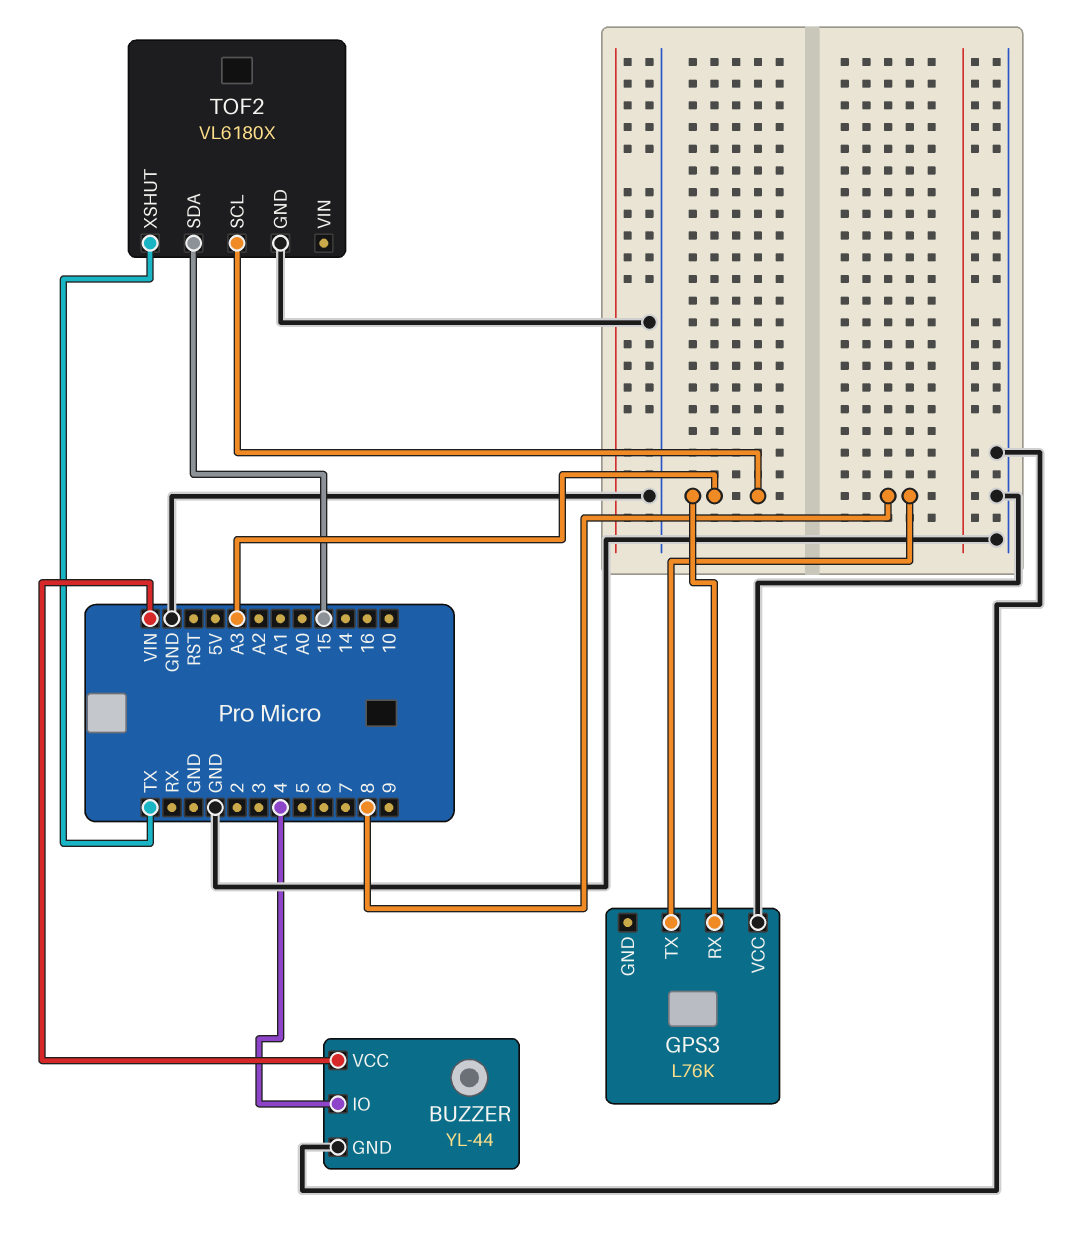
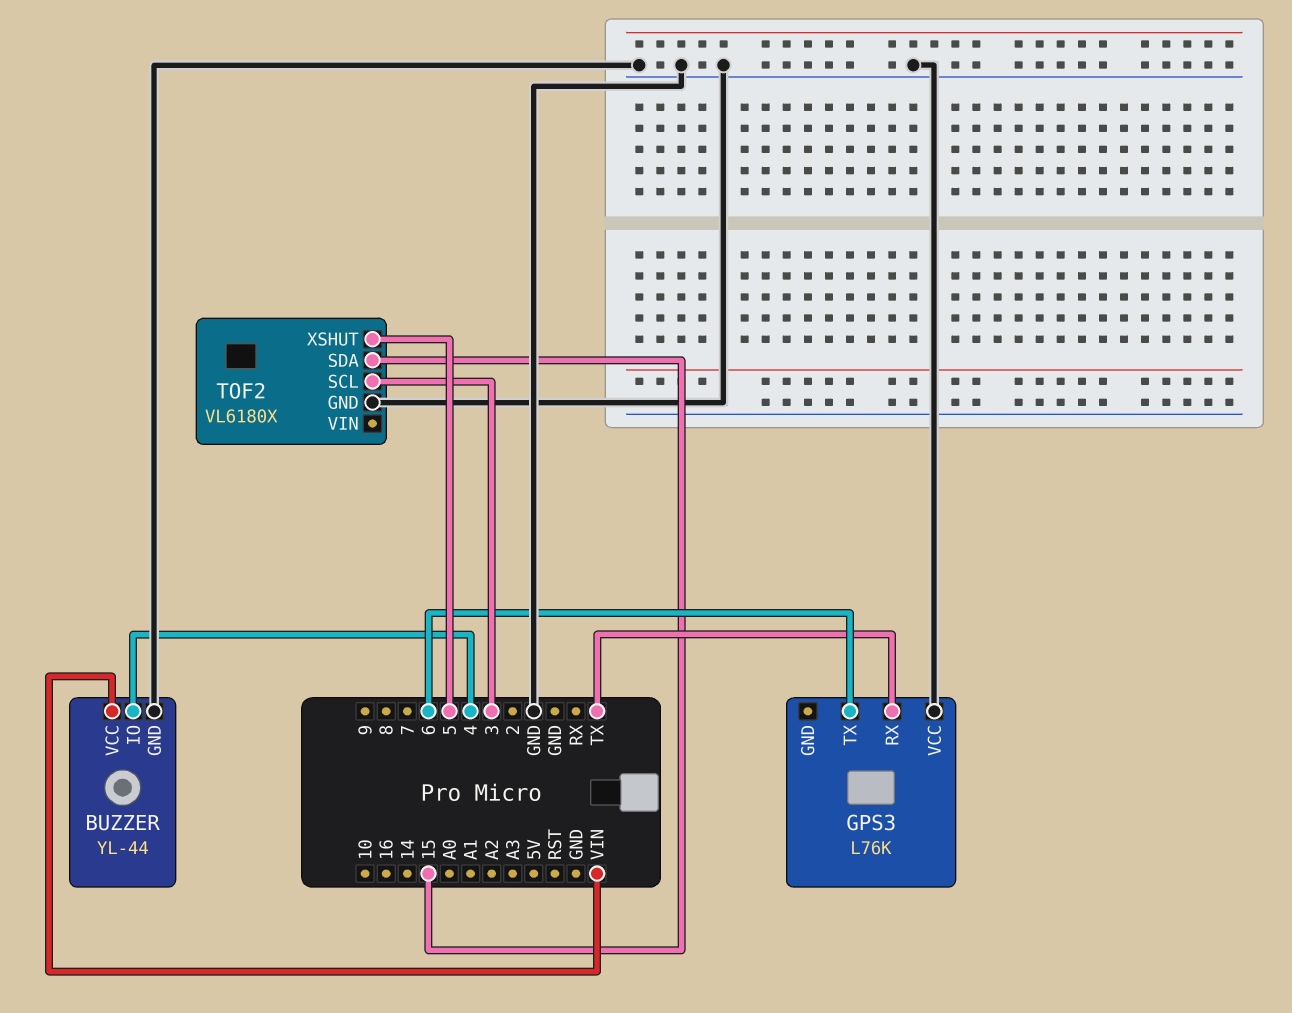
GPS3 pin RX: A3 -> TX
GPS3 pin TX: 8 -> 6
TOF2 pin SCL: A3 -> 3
TOF2 pin XSHUT: TX -> 5

